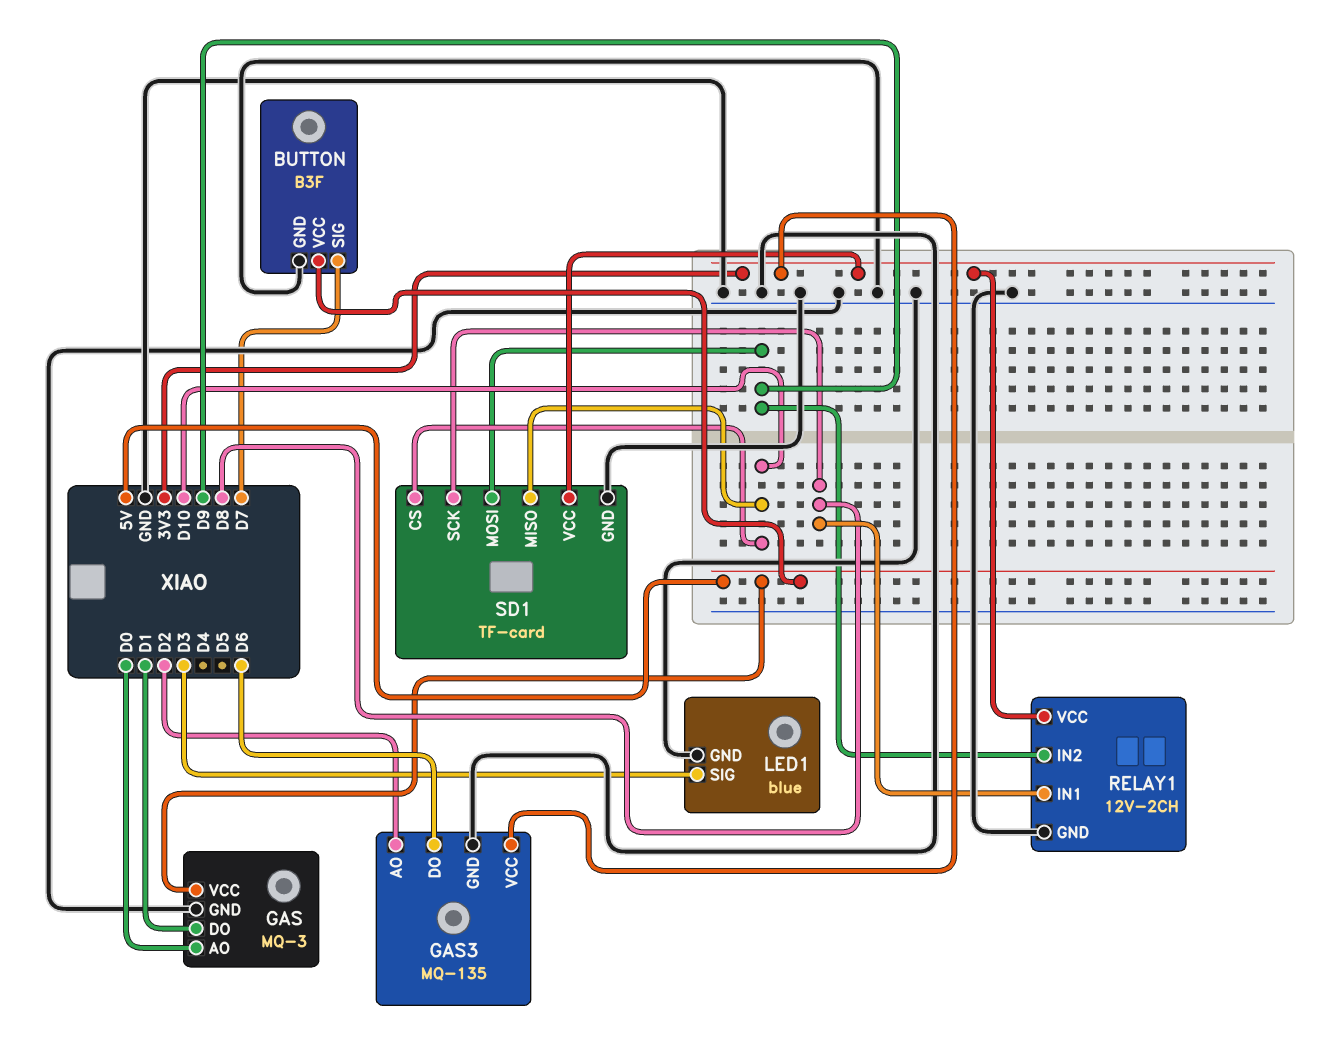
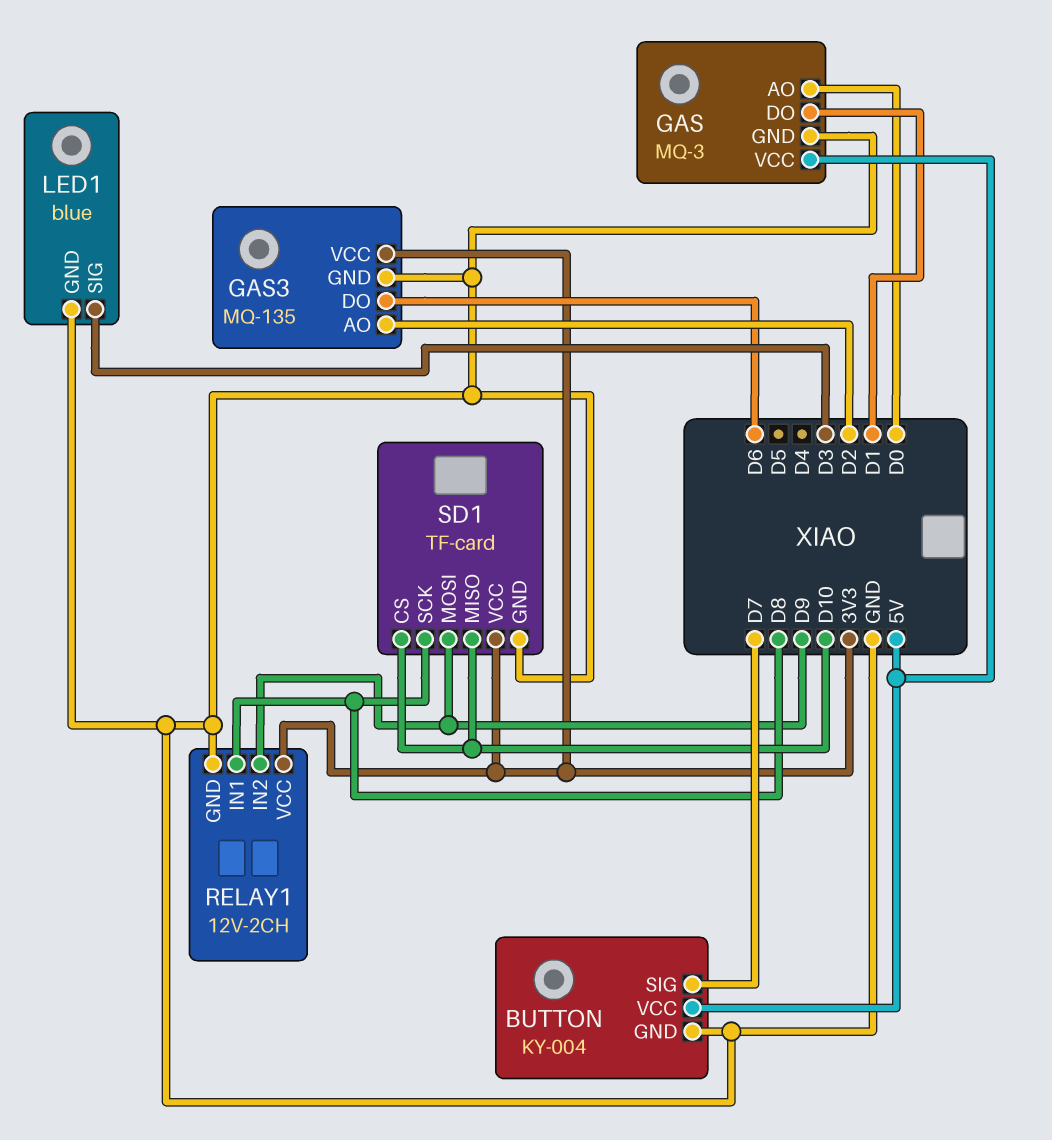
BUTTON: B3F -> KY-004

